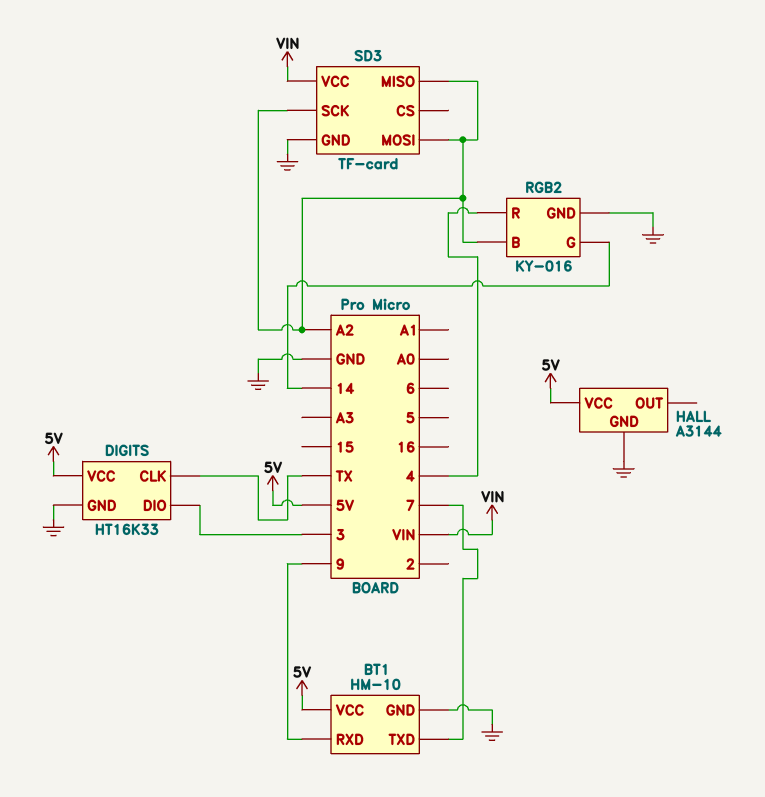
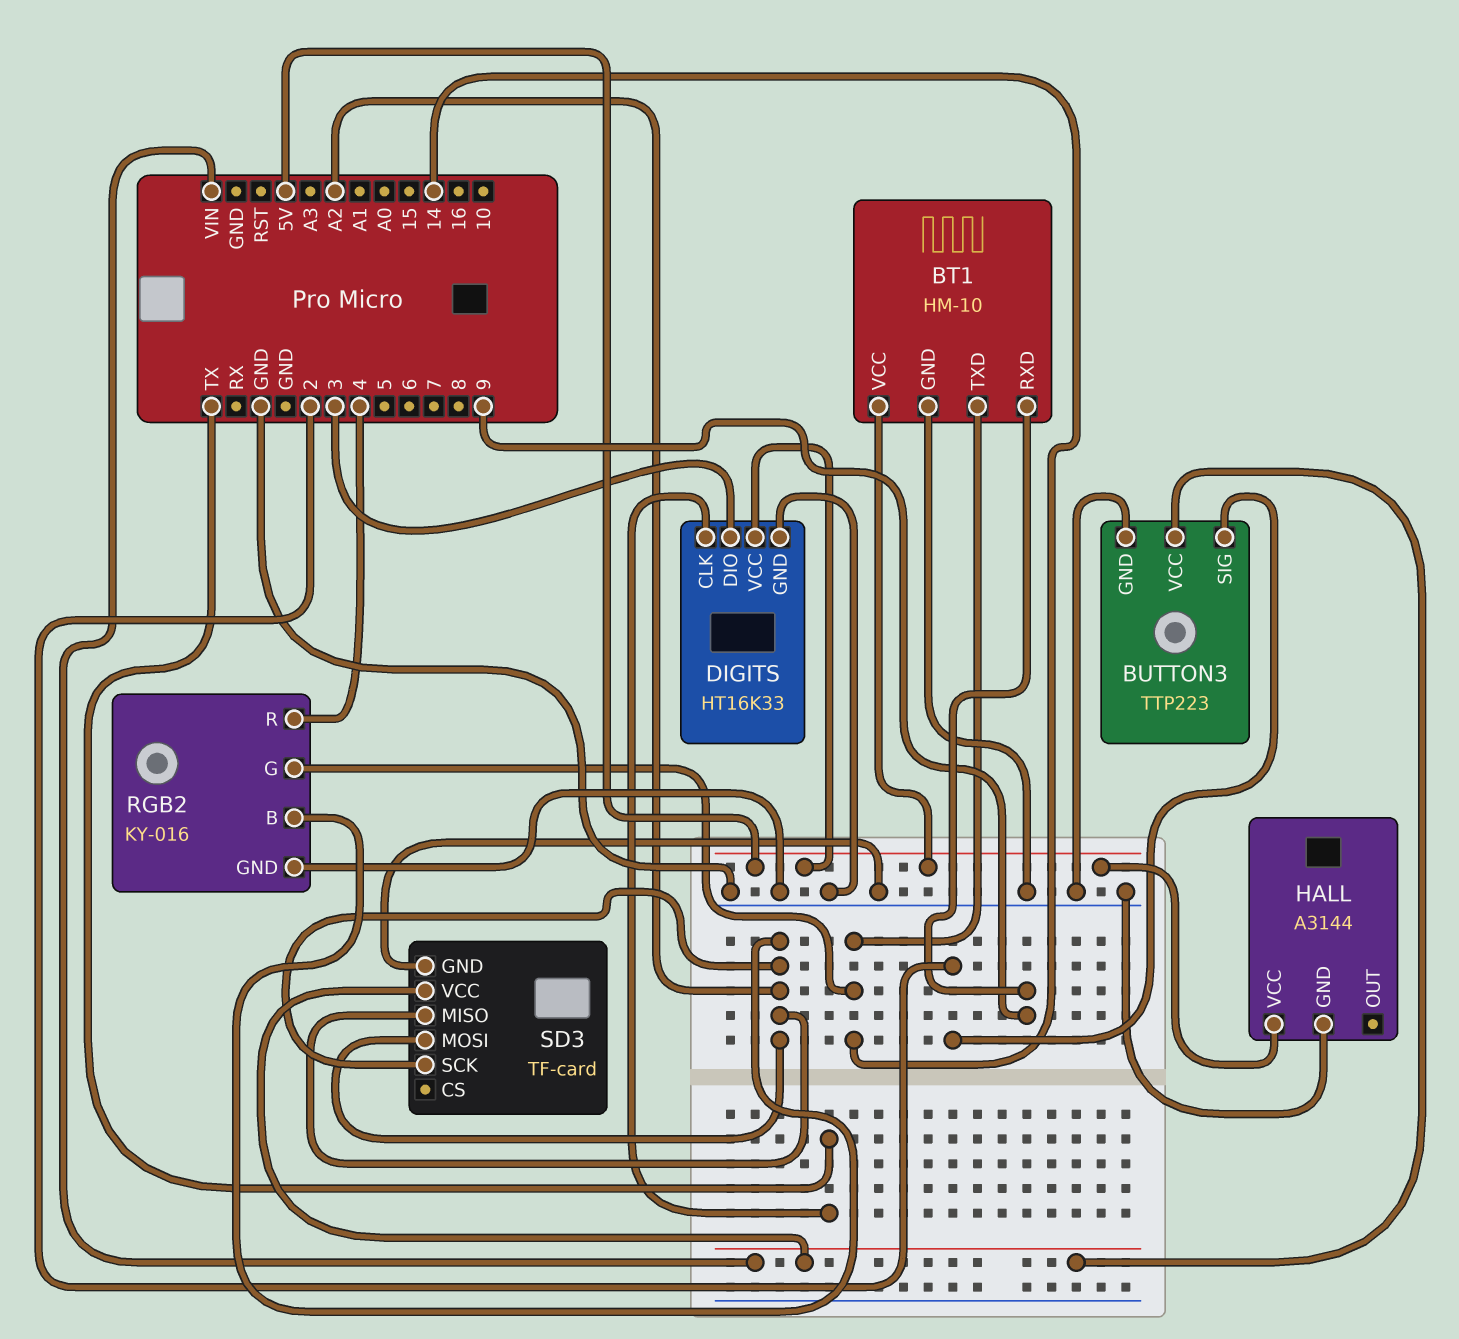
BT1 pin TXD: 7 -> 14
BUTTON3: none -> TTP223
BUTTON3 pin GND: none -> GND
BUTTON3 pin SIG: none -> 2
BUTTON3 pin VCC: none -> VIN

